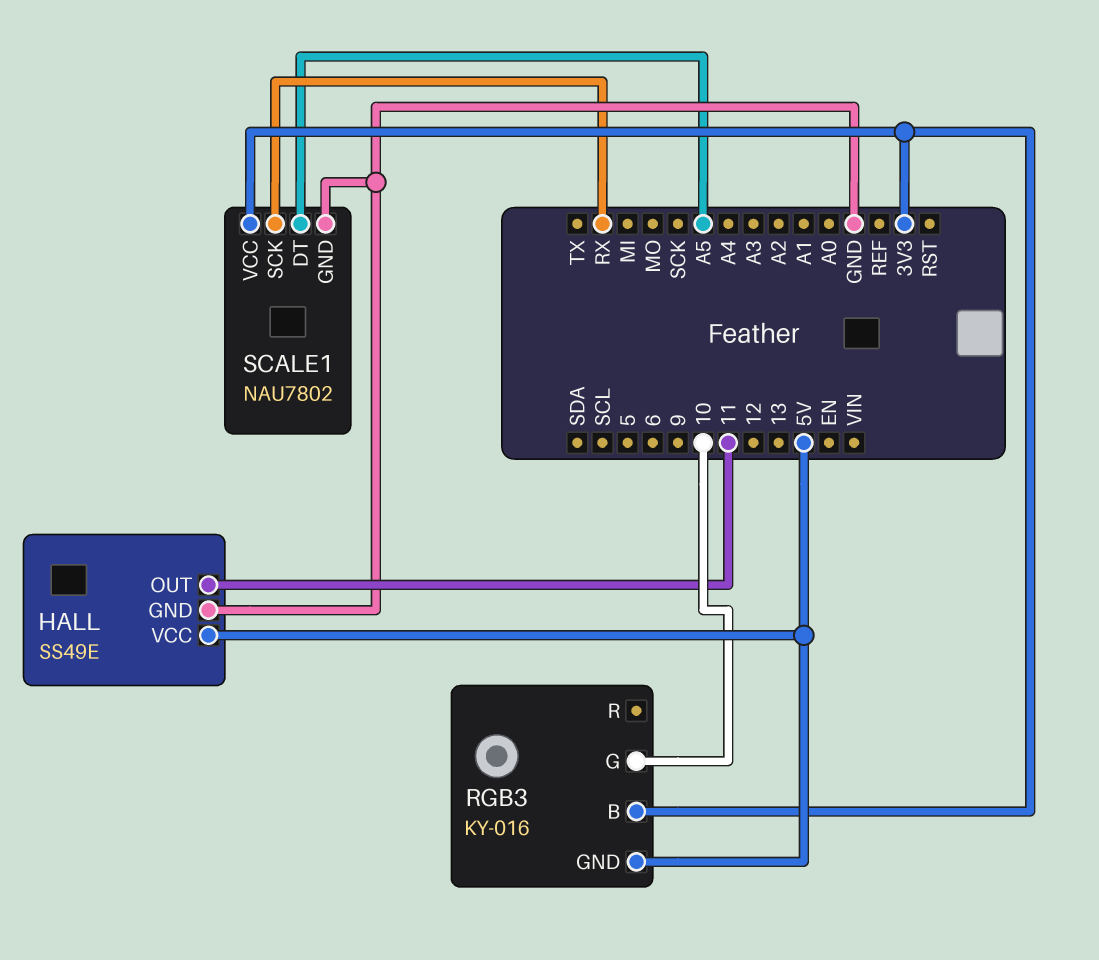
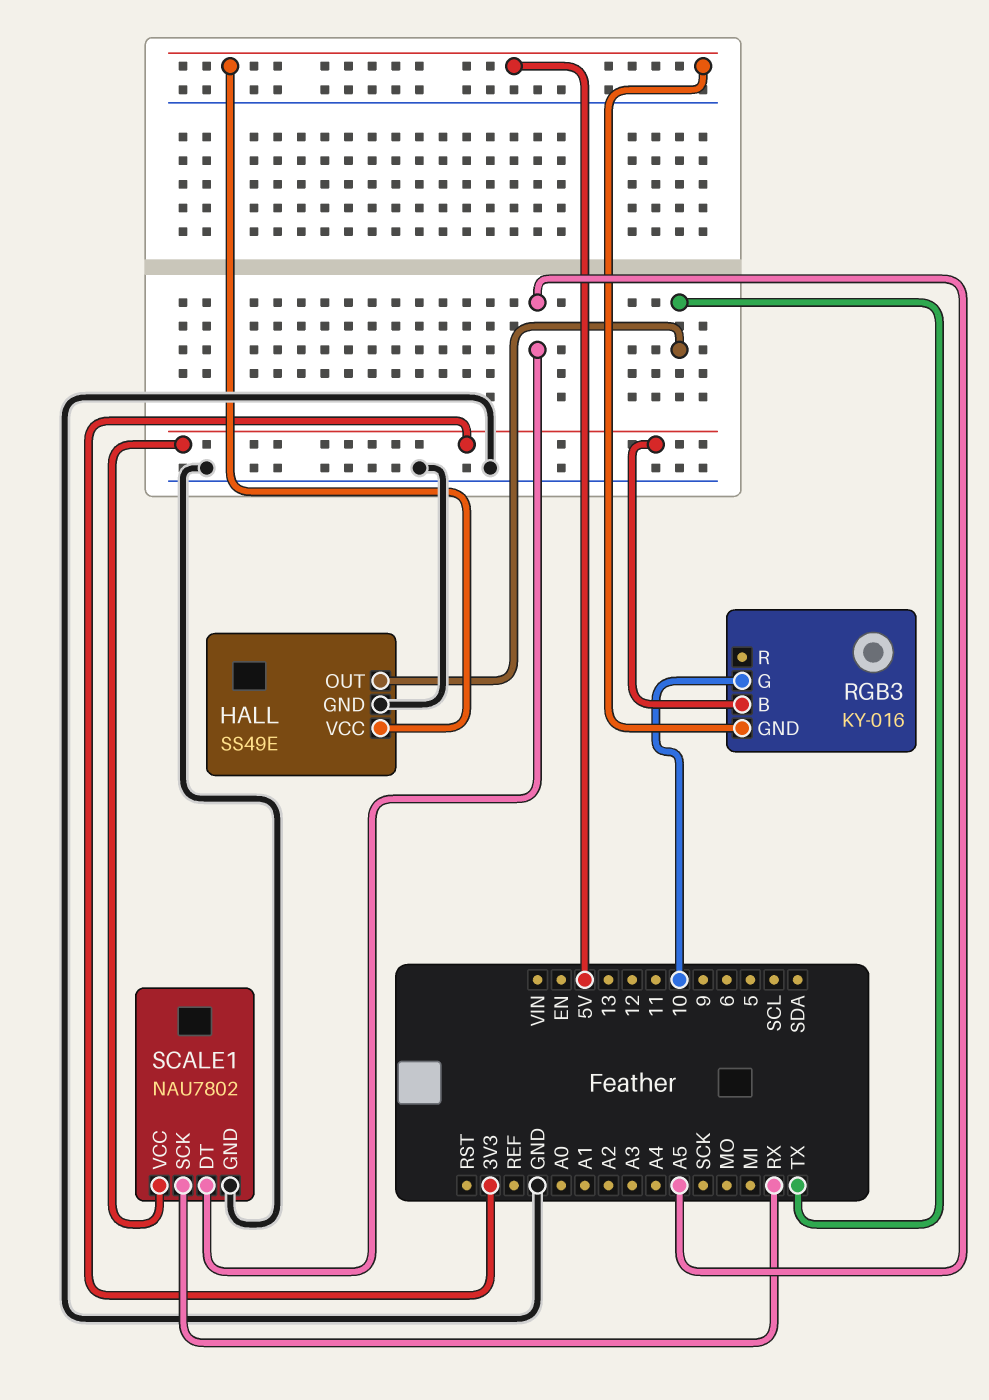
HALL pin OUT: 11 -> TX

